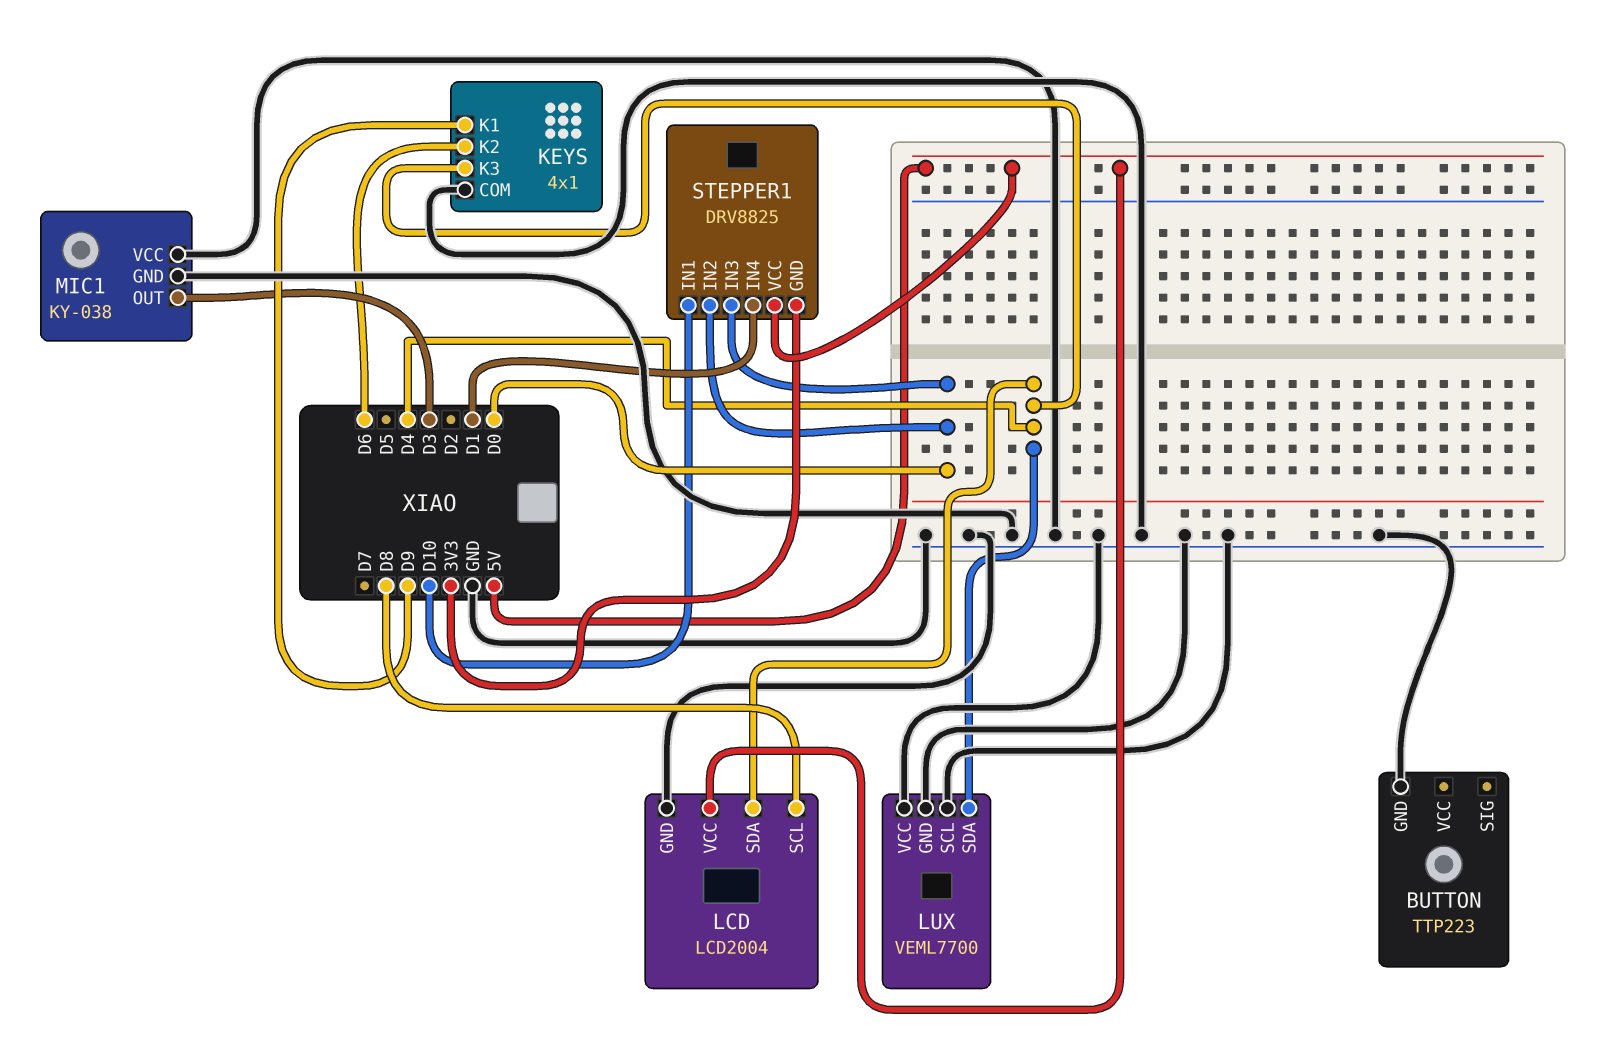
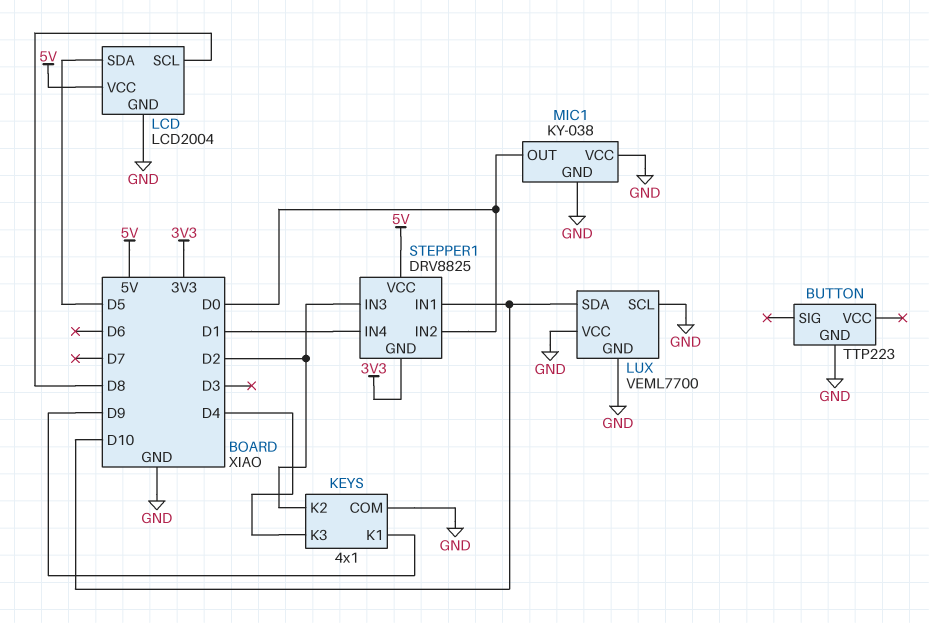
KEYS pin K2: D6 -> D2
LCD pin SDA: D4 -> D5
LUX pin SDA: D4 -> D10
MIC1 pin OUT: D3 -> D0
STEPPER1 pin IN3: D0 -> D2

